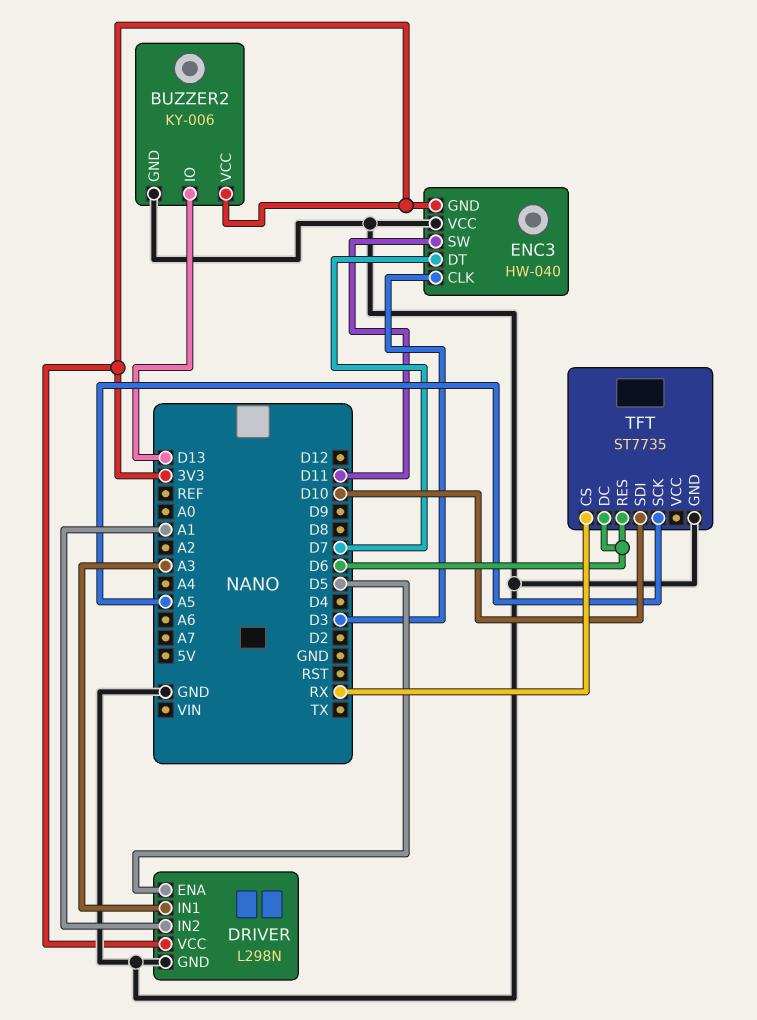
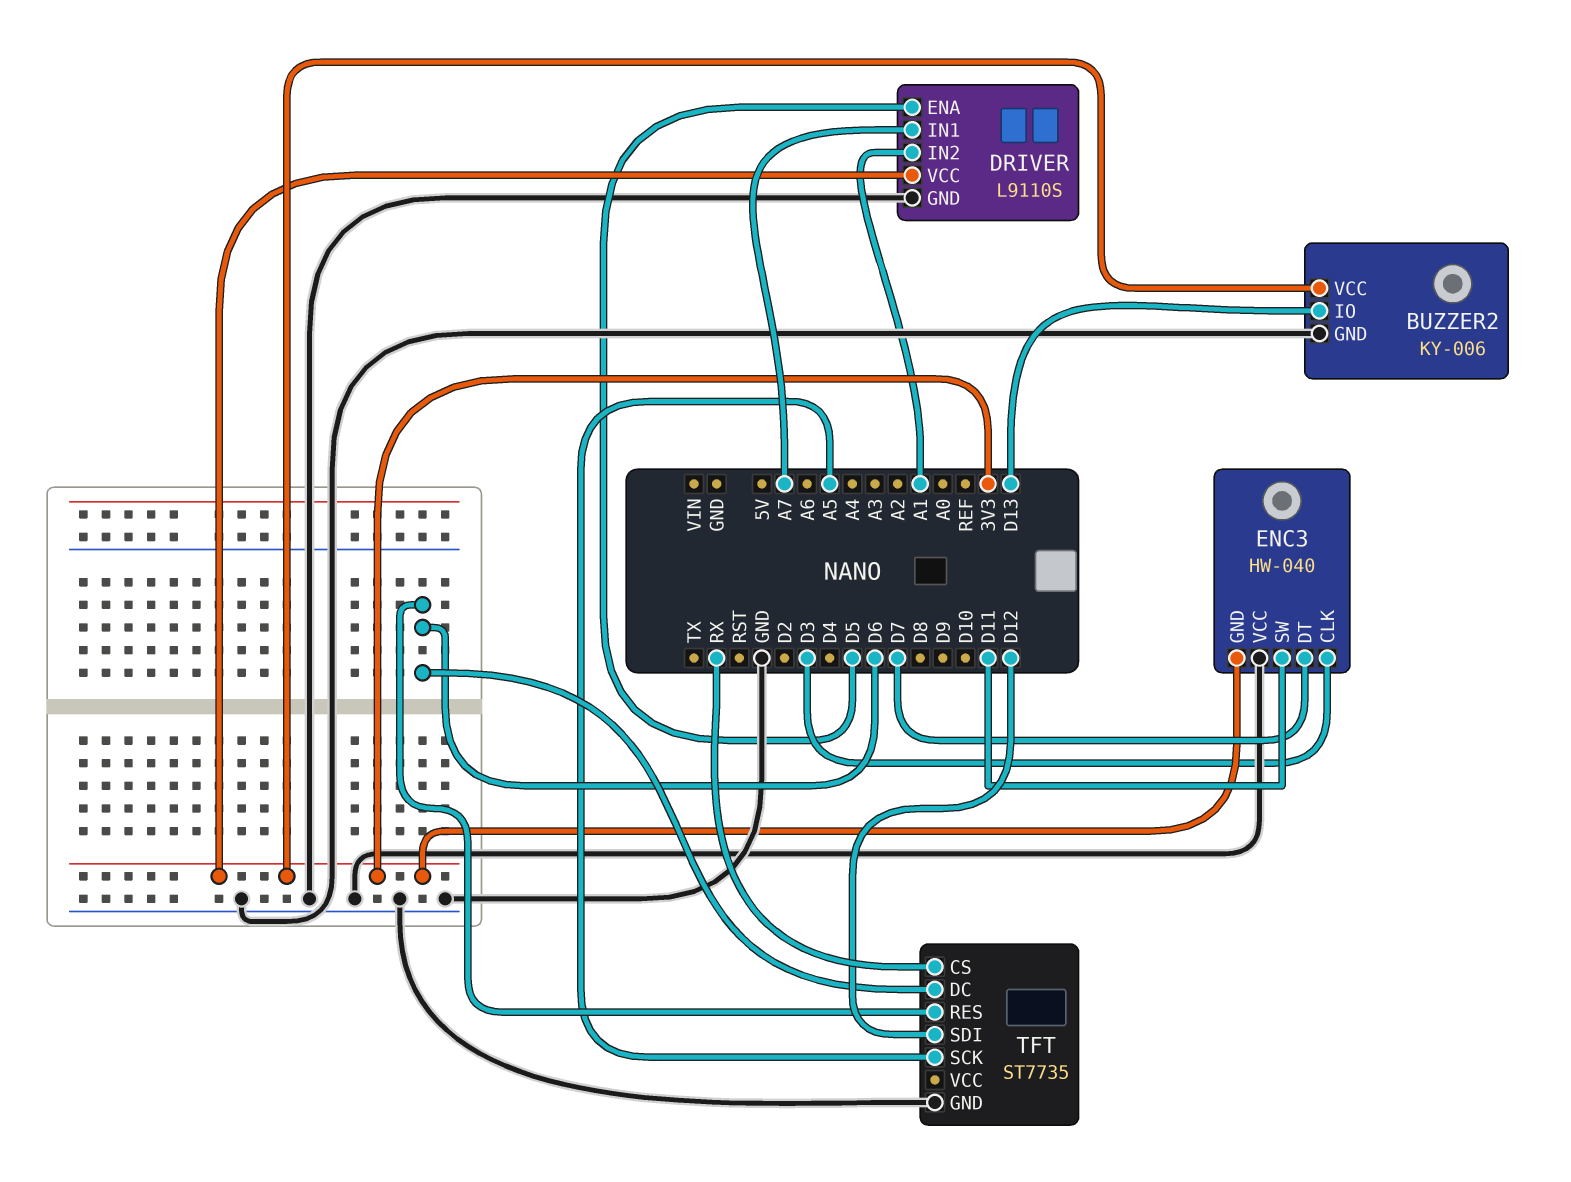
DRIVER: L298N -> L9110S
DRIVER pin IN1: A3 -> A7
TFT pin SDI: D10 -> D12

